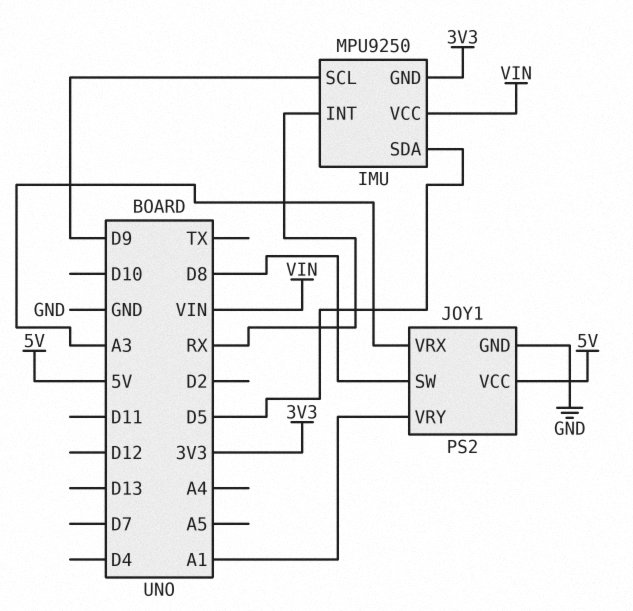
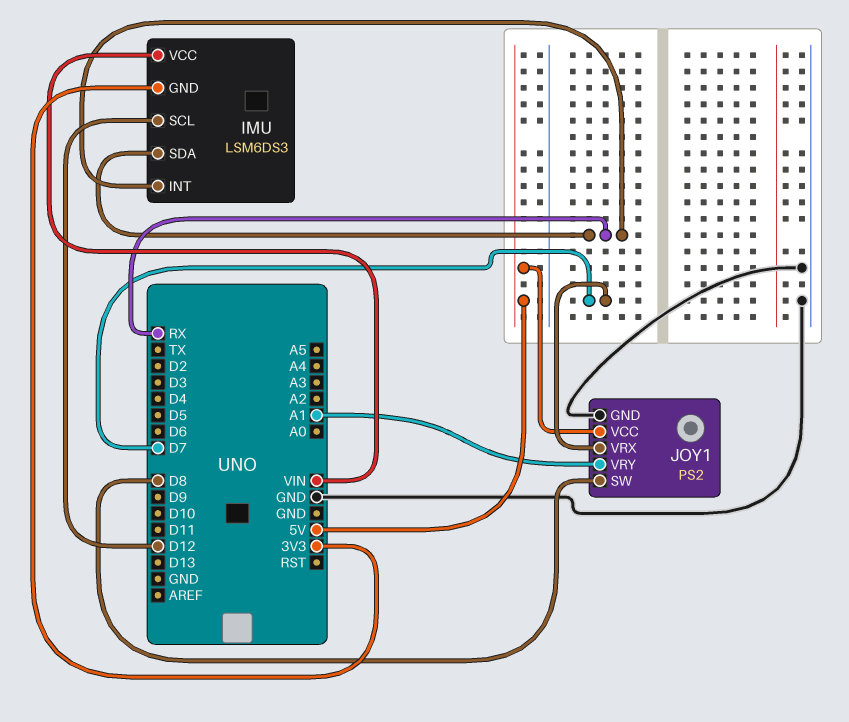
IMU: MPU9250 -> LSM6DS3
IMU pin SCL: D9 -> D12
IMU pin SDA: D5 -> RX
JOY1 pin VRX: A3 -> D7

